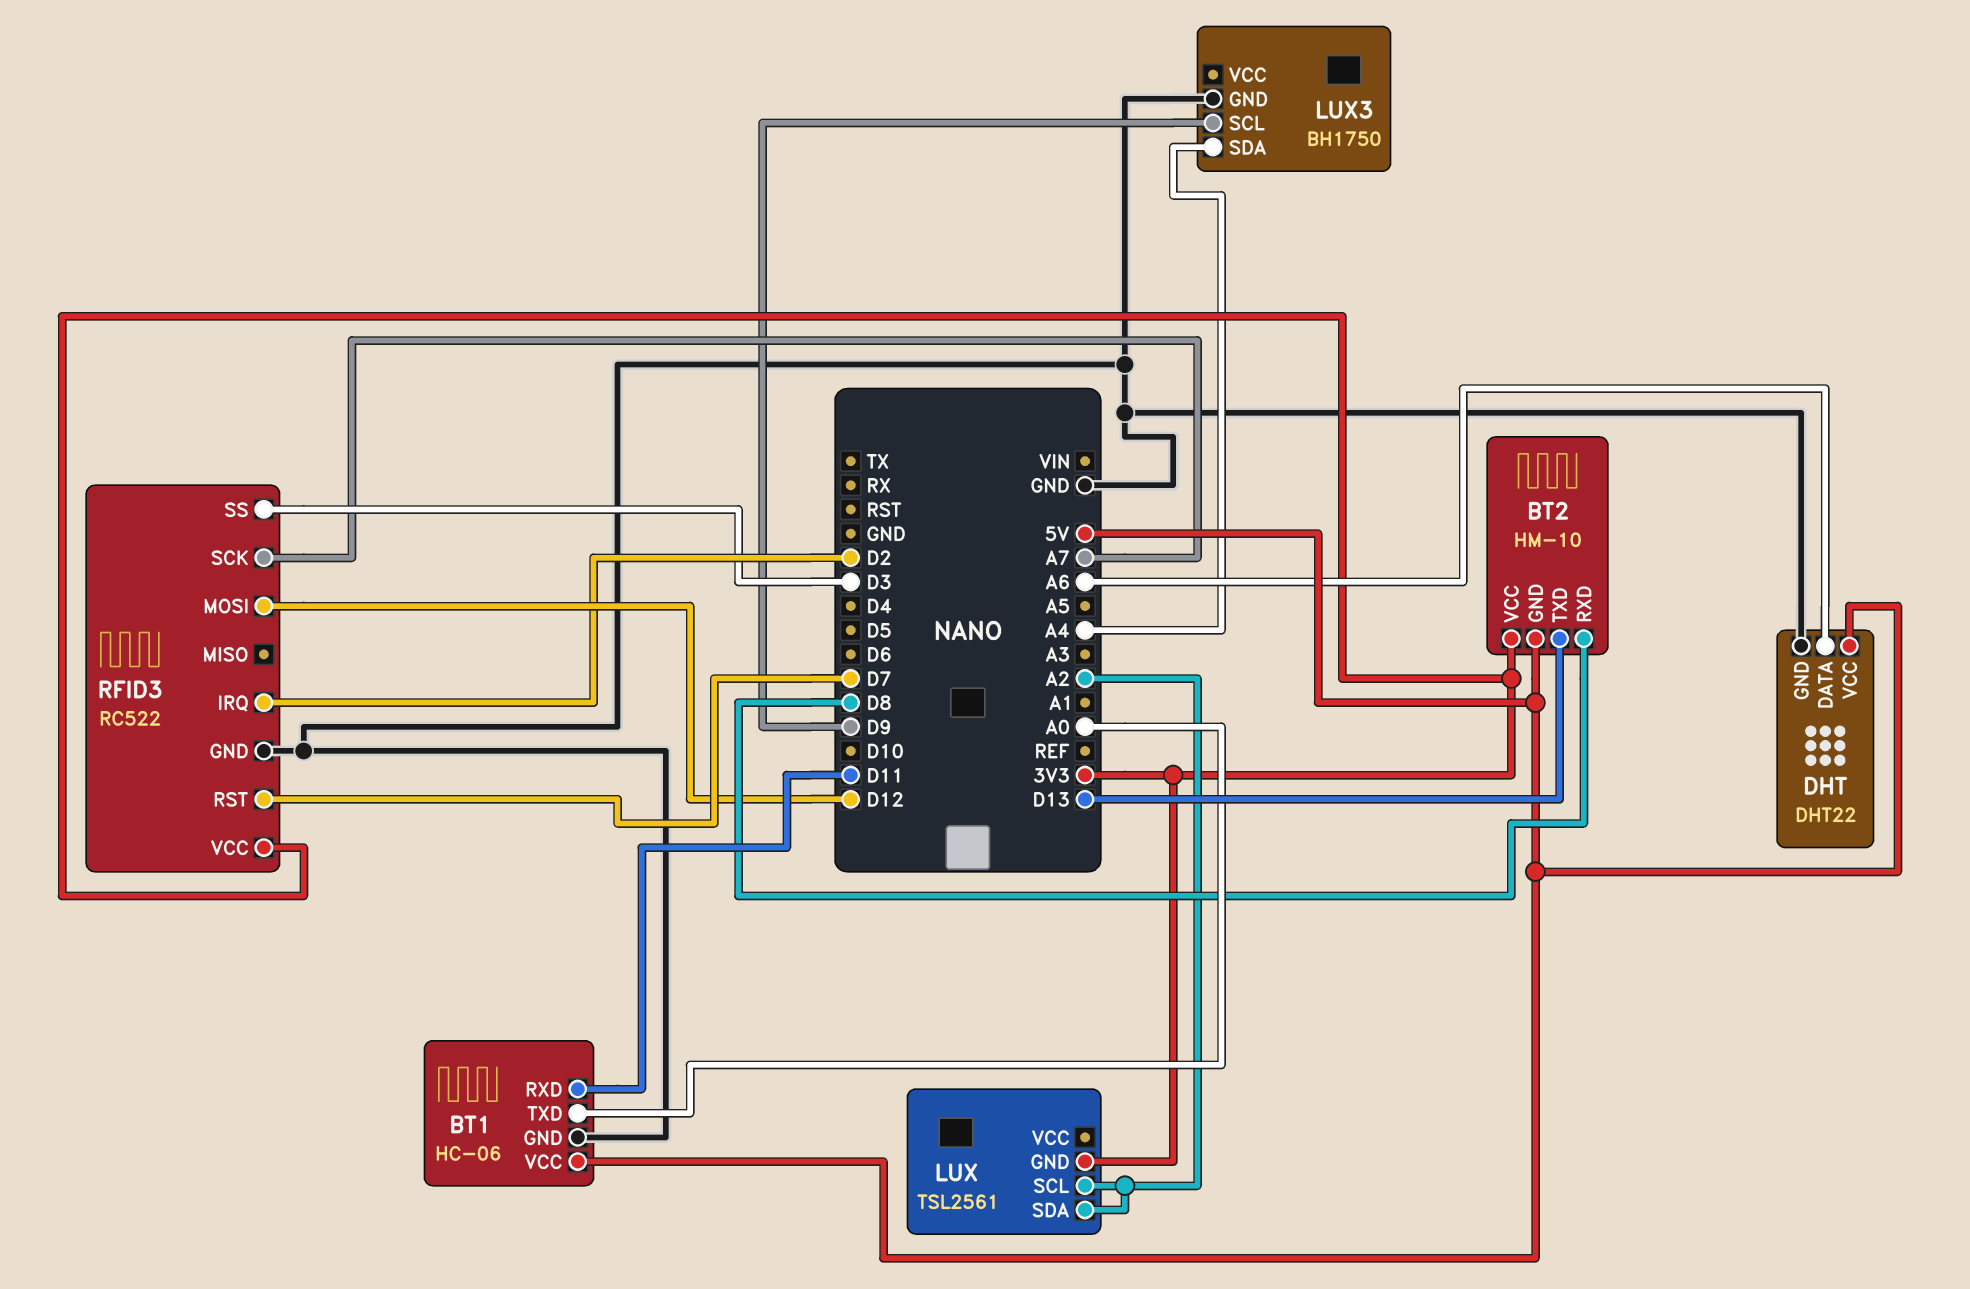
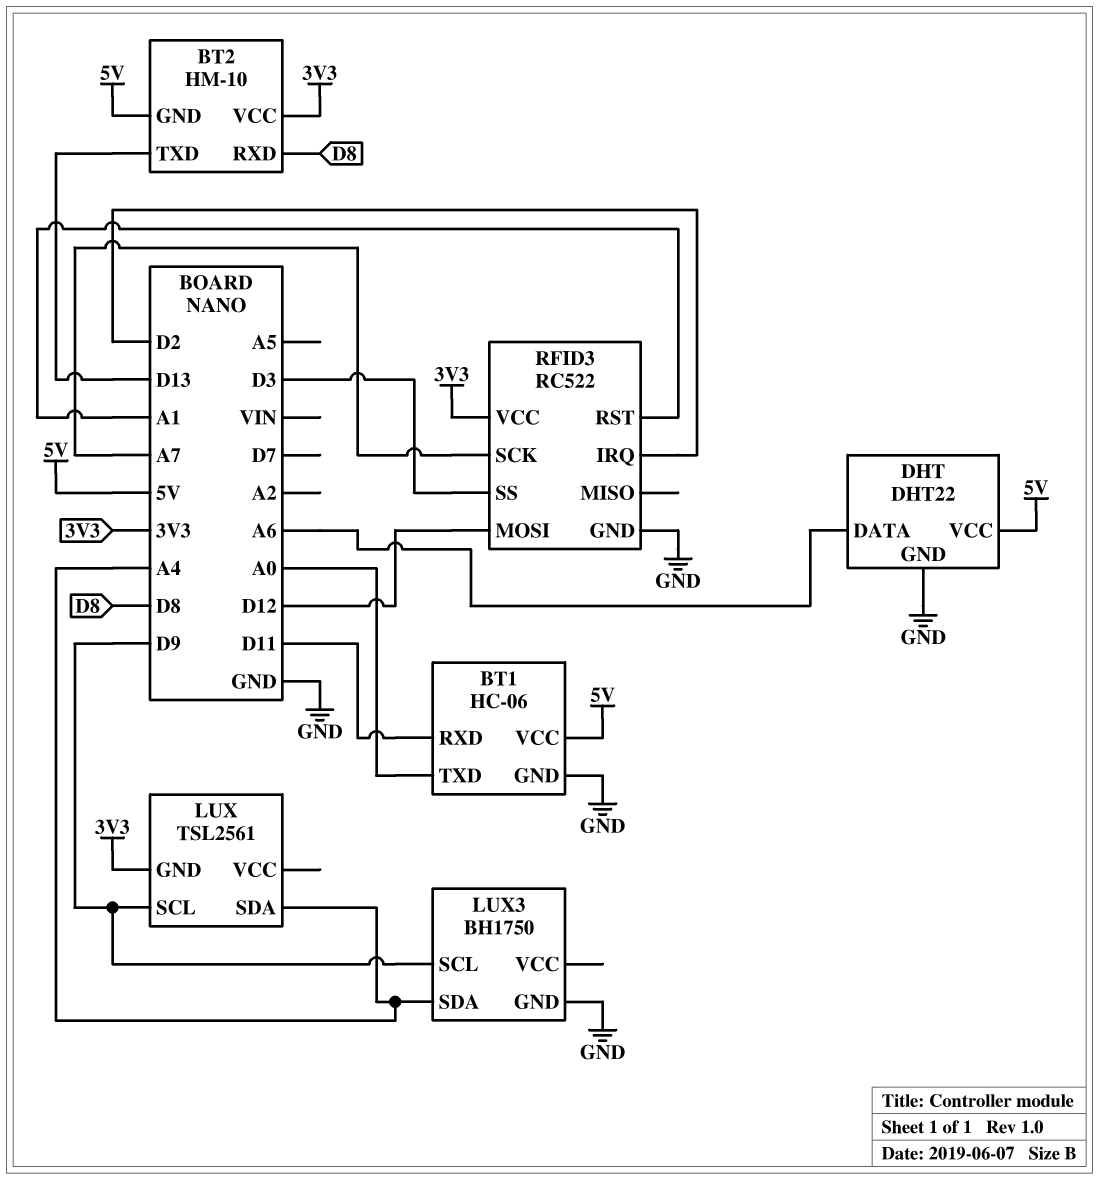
LUX pin SCL: A2 -> D9
LUX pin SDA: A2 -> A4
RFID3 pin RST: D7 -> A1

